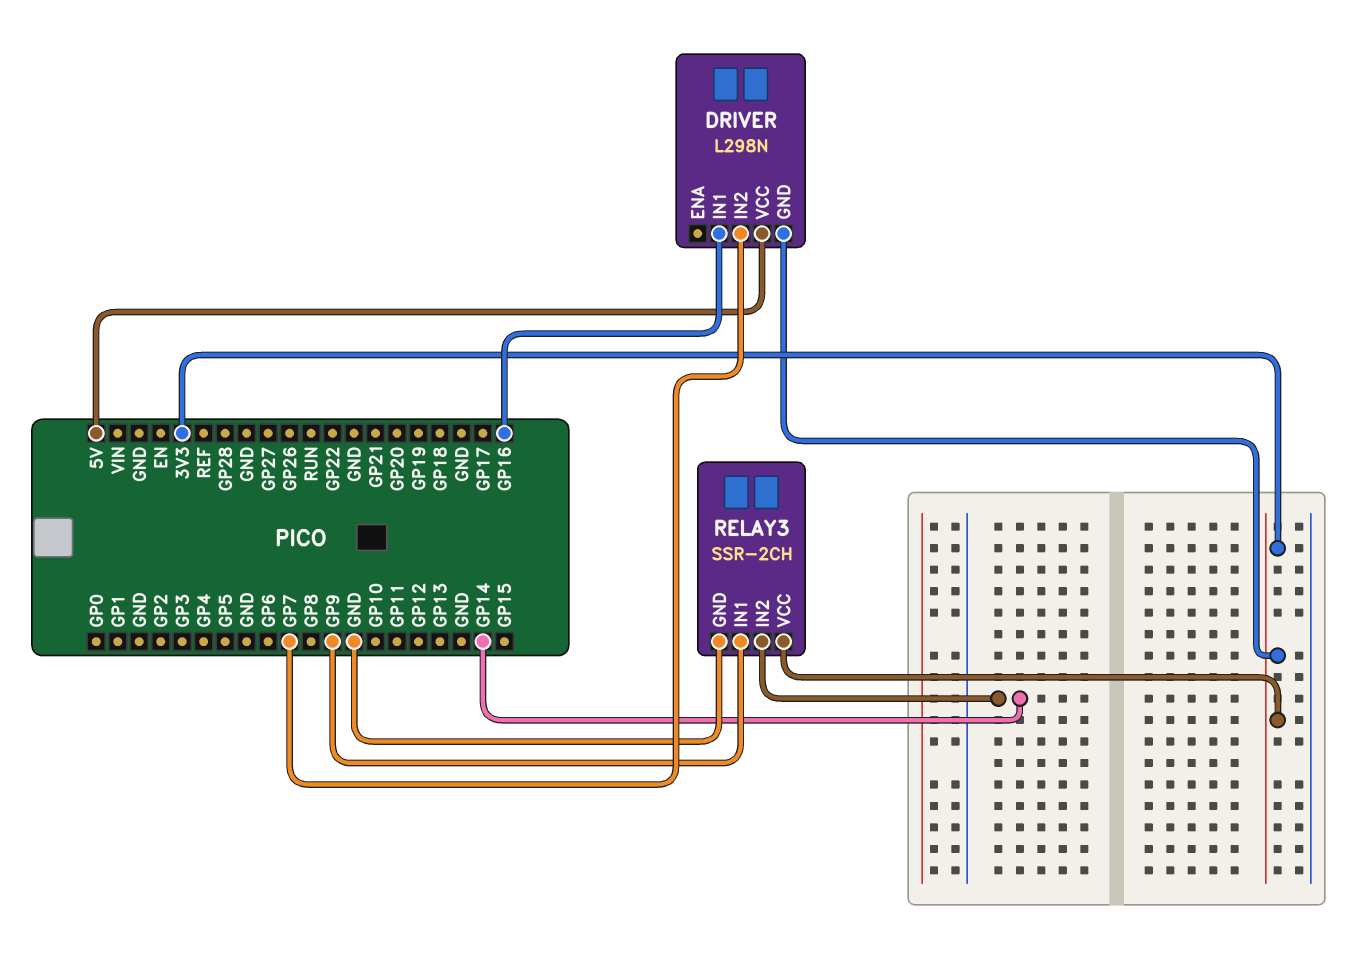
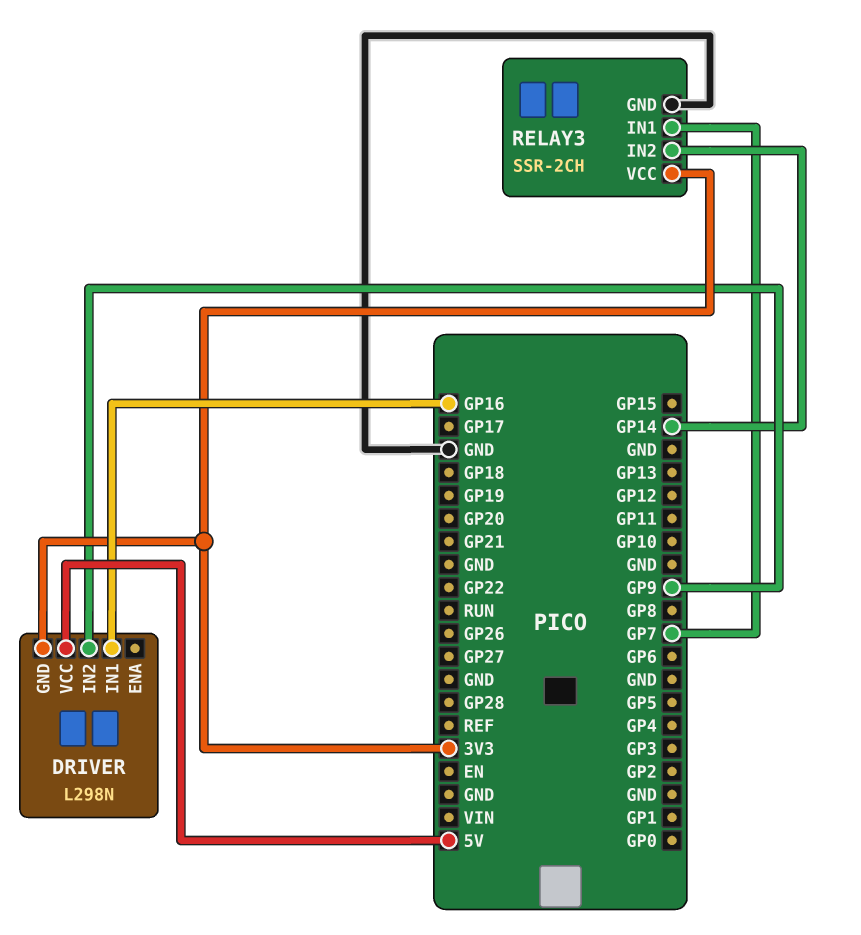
DRIVER pin IN2: GP7 -> GP9
RELAY3 pin IN1: GP9 -> GP7

